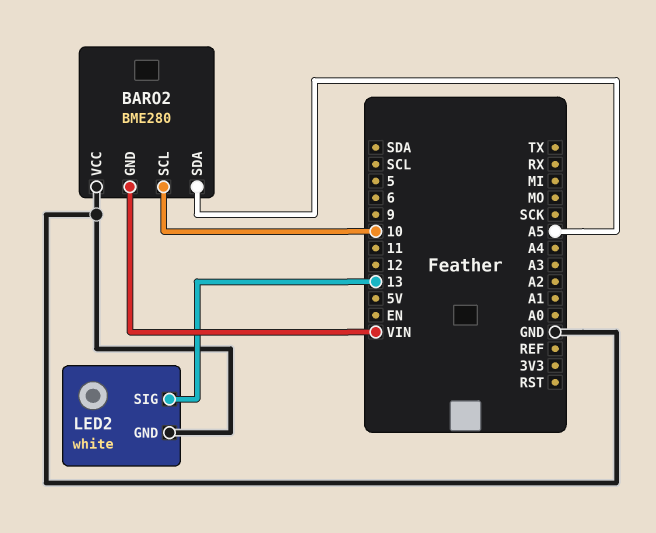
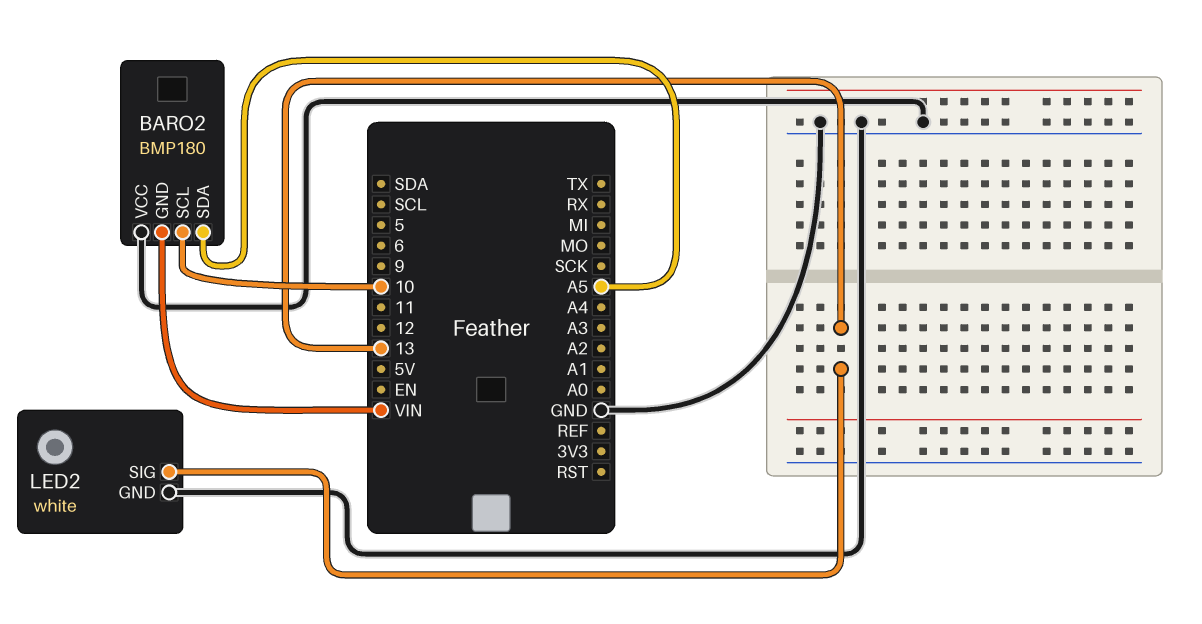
BARO2: BME280 -> BMP180

